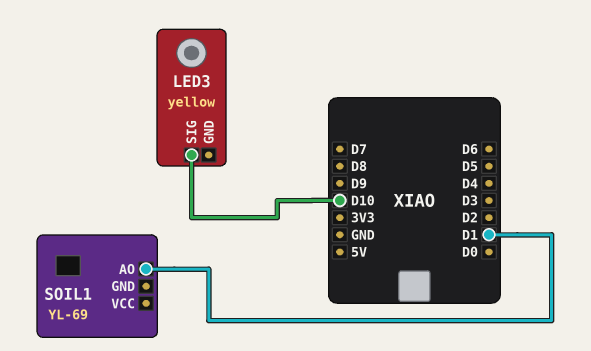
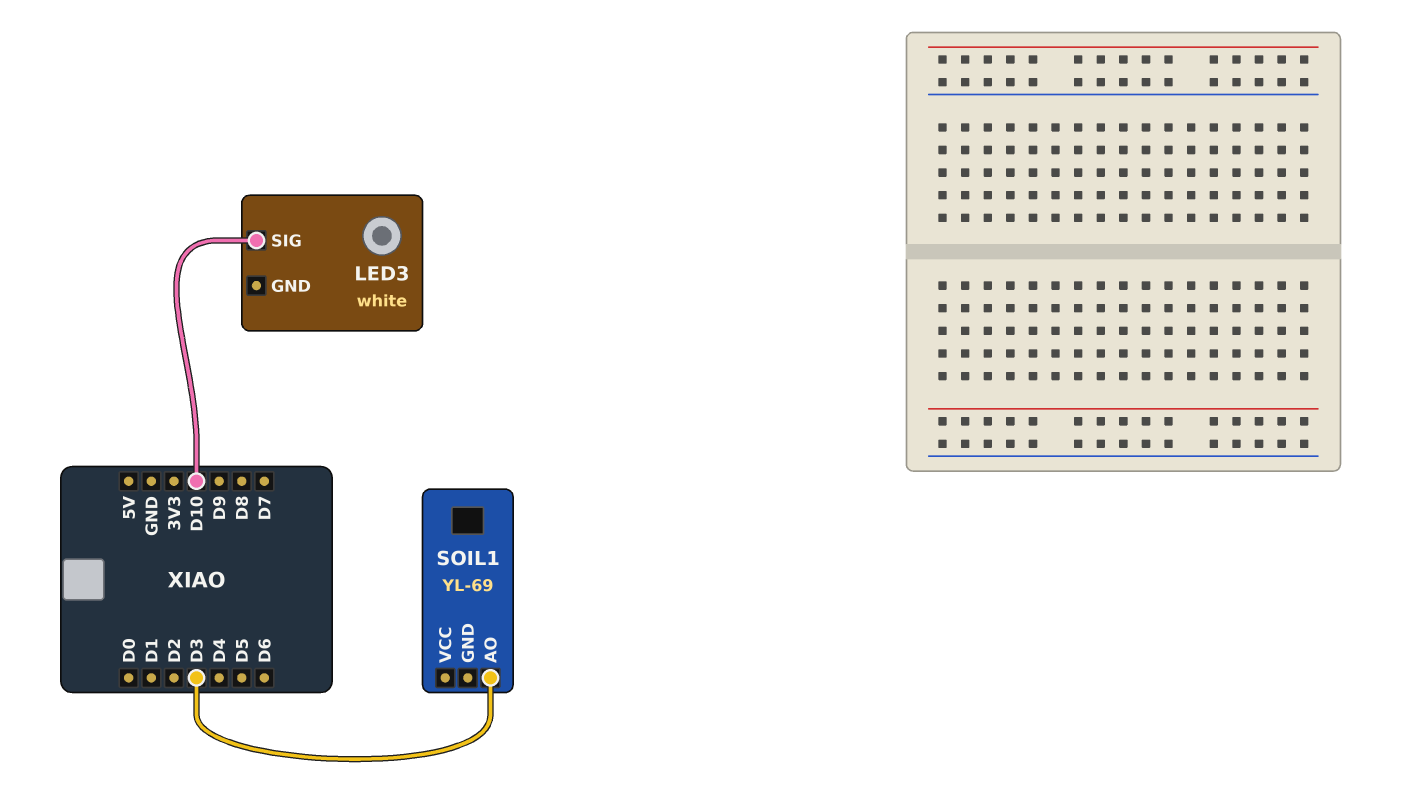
LED3: yellow -> white
SOIL1 pin AO: D1 -> D3

